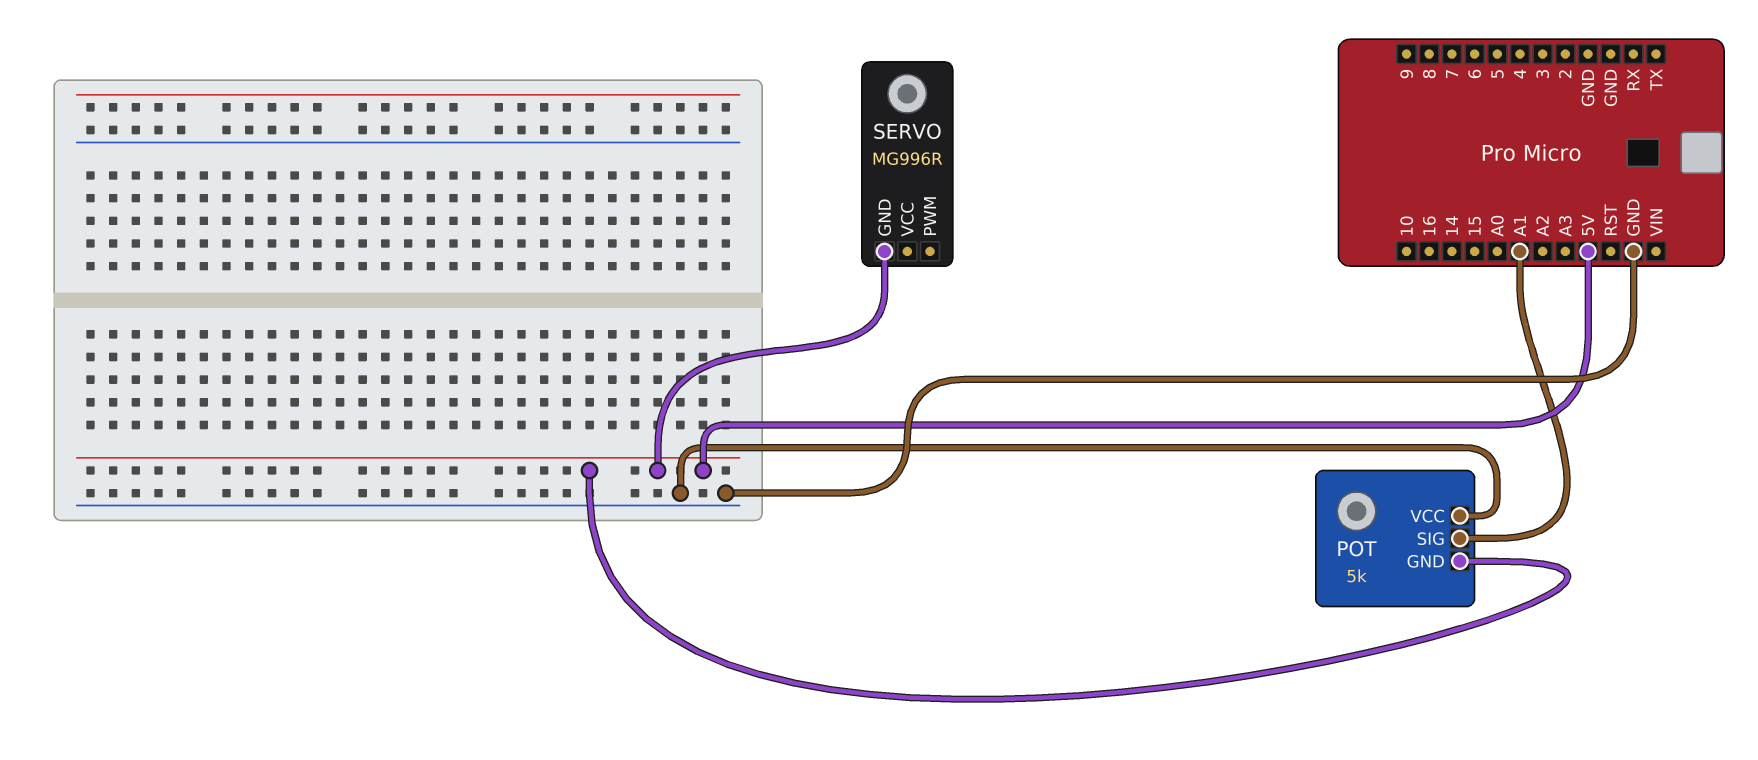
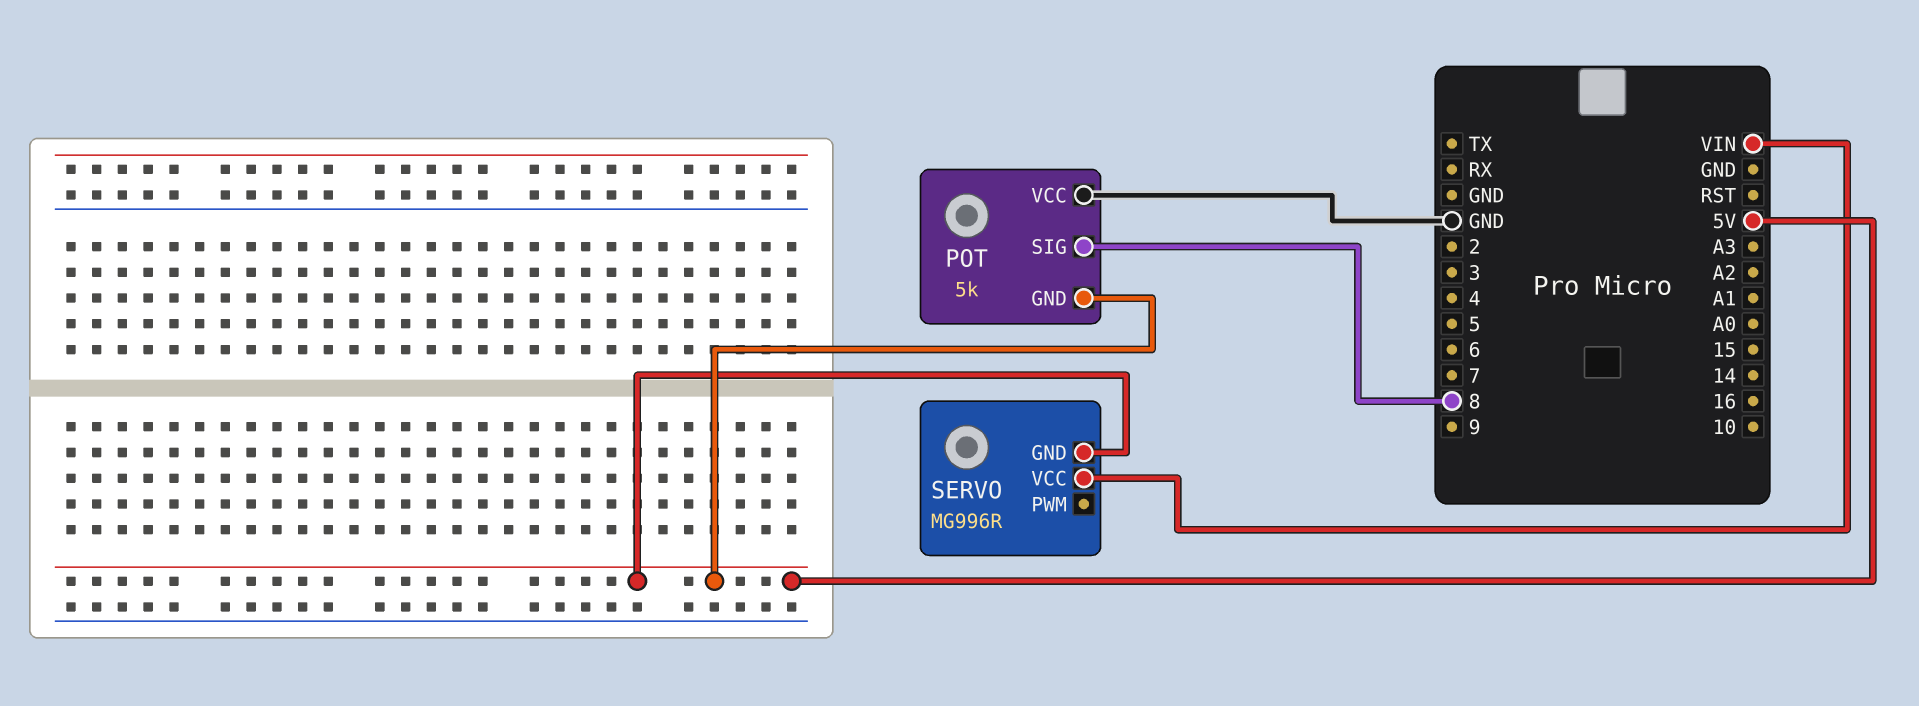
POT pin SIG: A1 -> 8
SERVO pin VCC: none -> VIN

